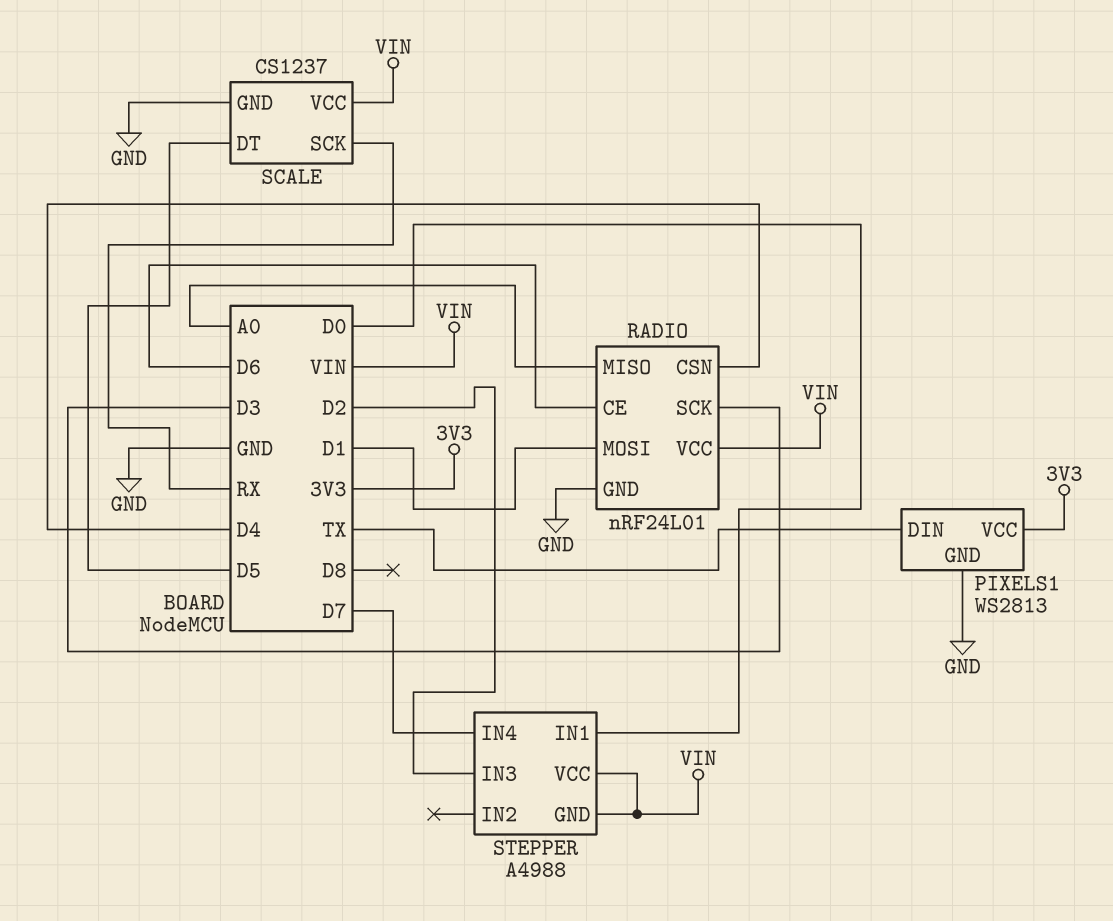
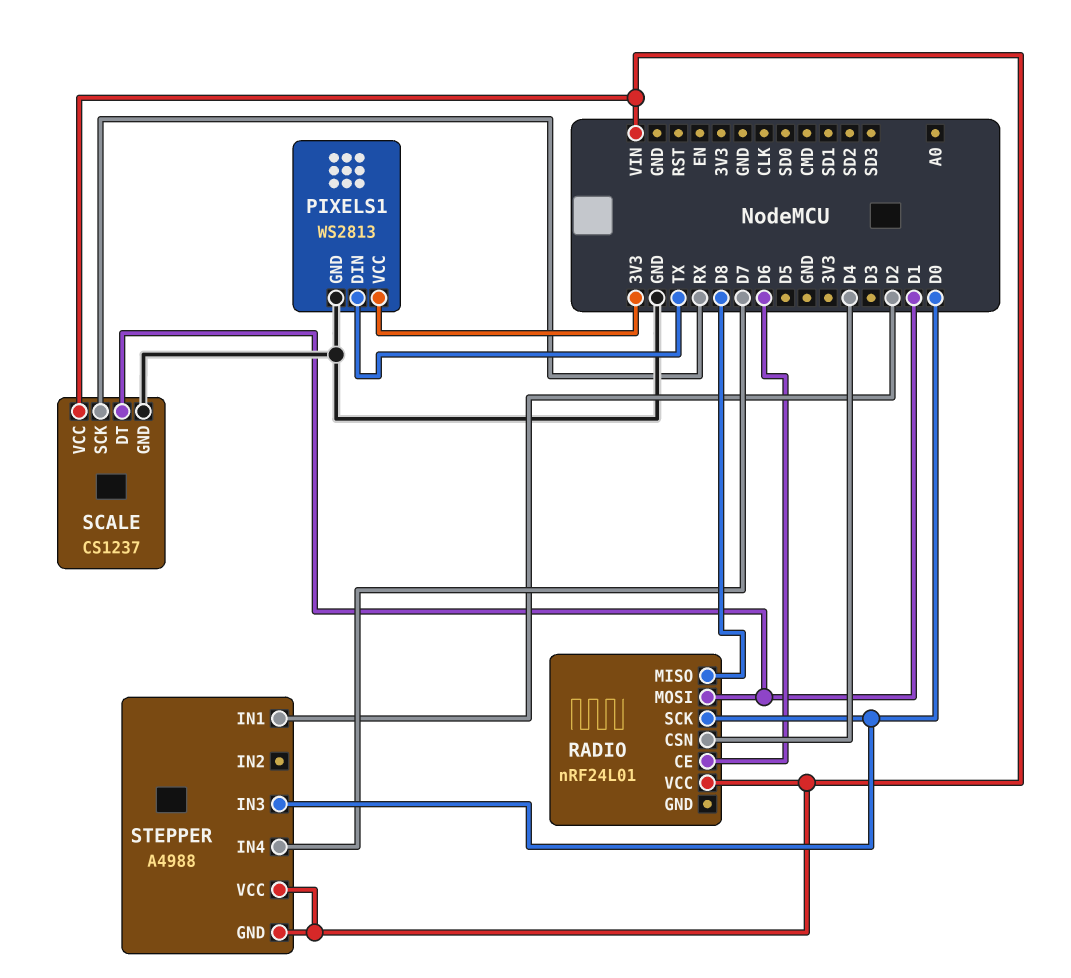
RADIO pin GND: GND -> none
RADIO pin MISO: A0 -> D8
RADIO pin SCK: D3 -> D0
SCALE pin DT: D5 -> D1
STEPPER pin IN1: D0 -> D2
STEPPER pin IN3: D2 -> D0

